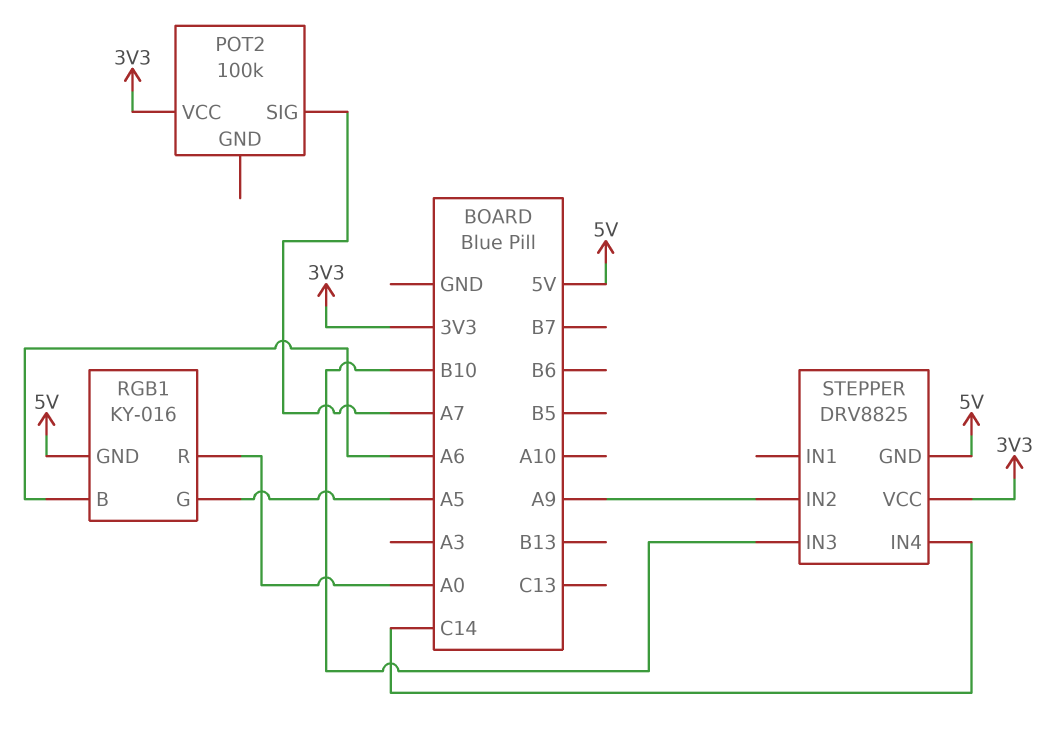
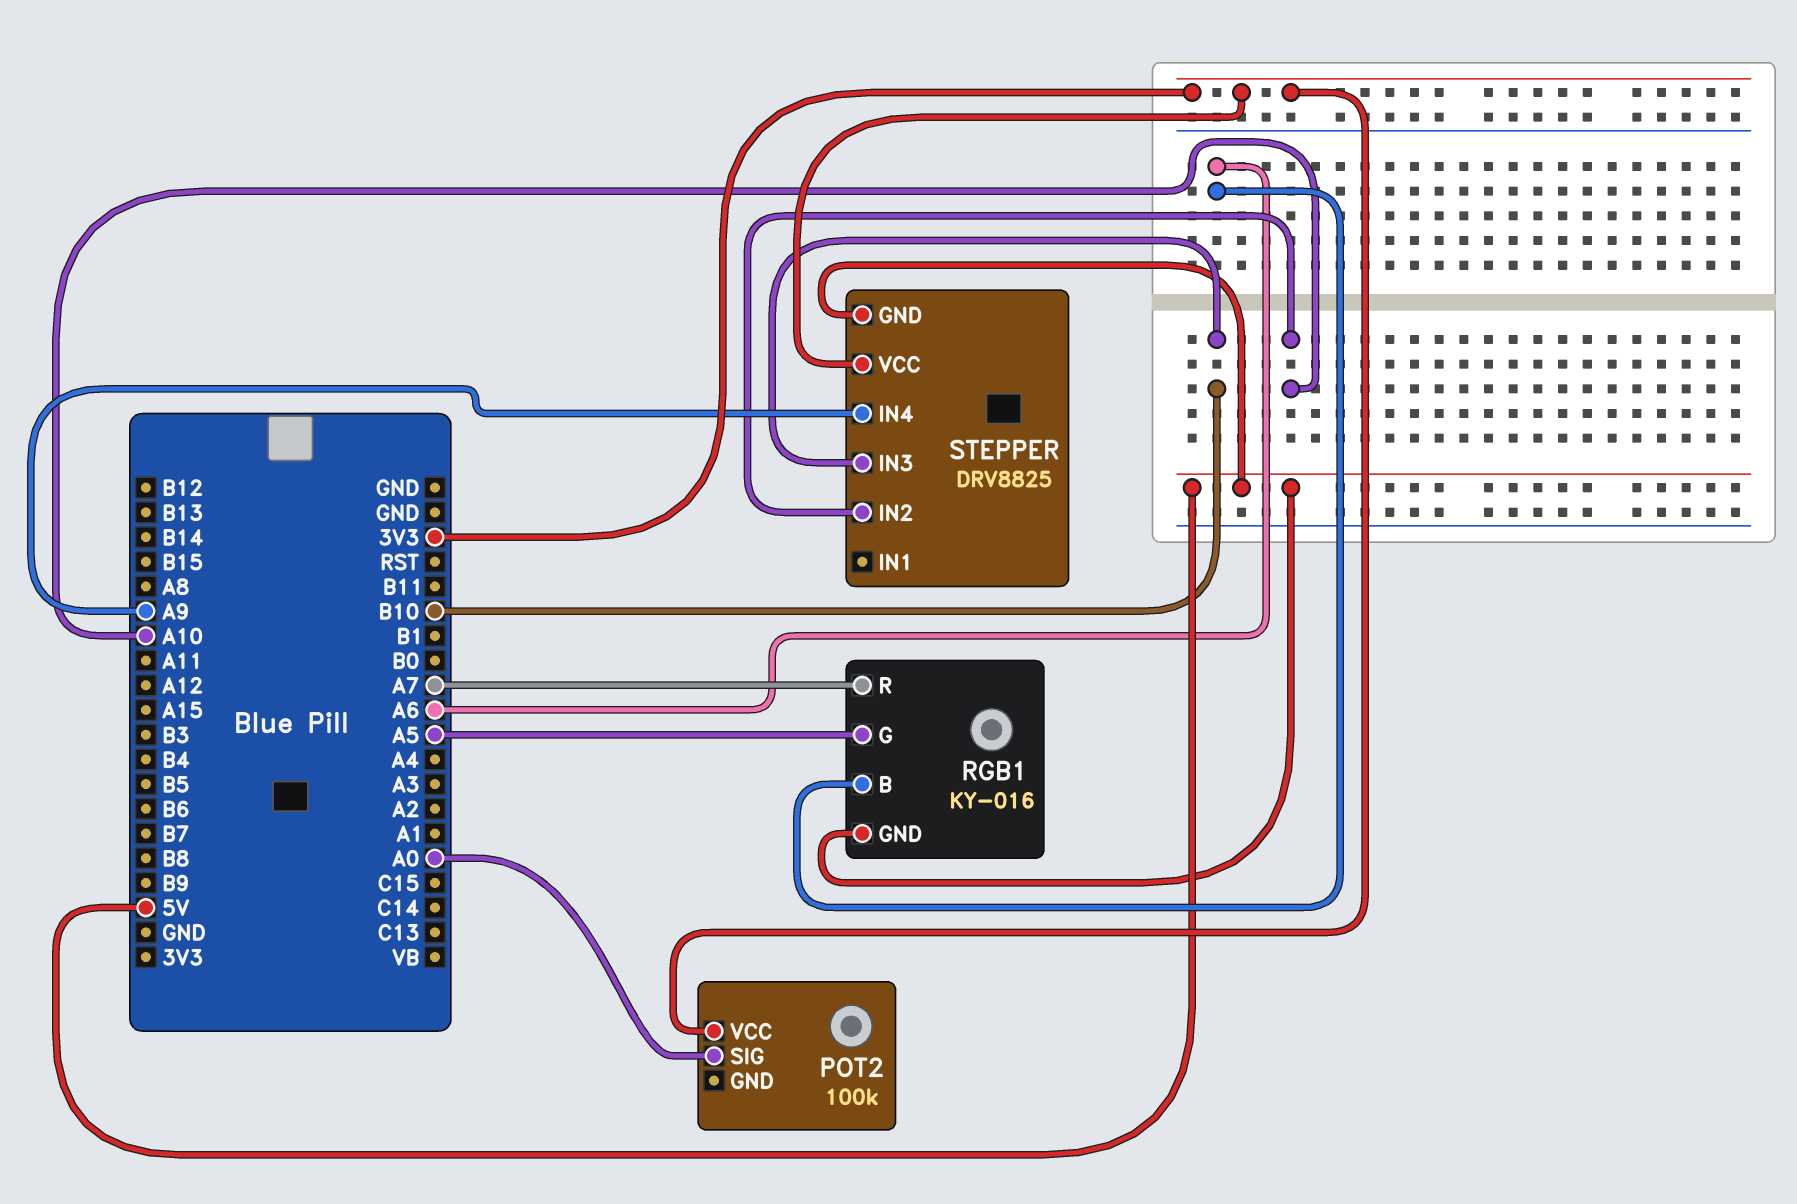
POT2 pin SIG: A7 -> A0
RGB1 pin R: A0 -> A7
STEPPER pin IN2: A9 -> A10
STEPPER pin IN4: C14 -> A9

